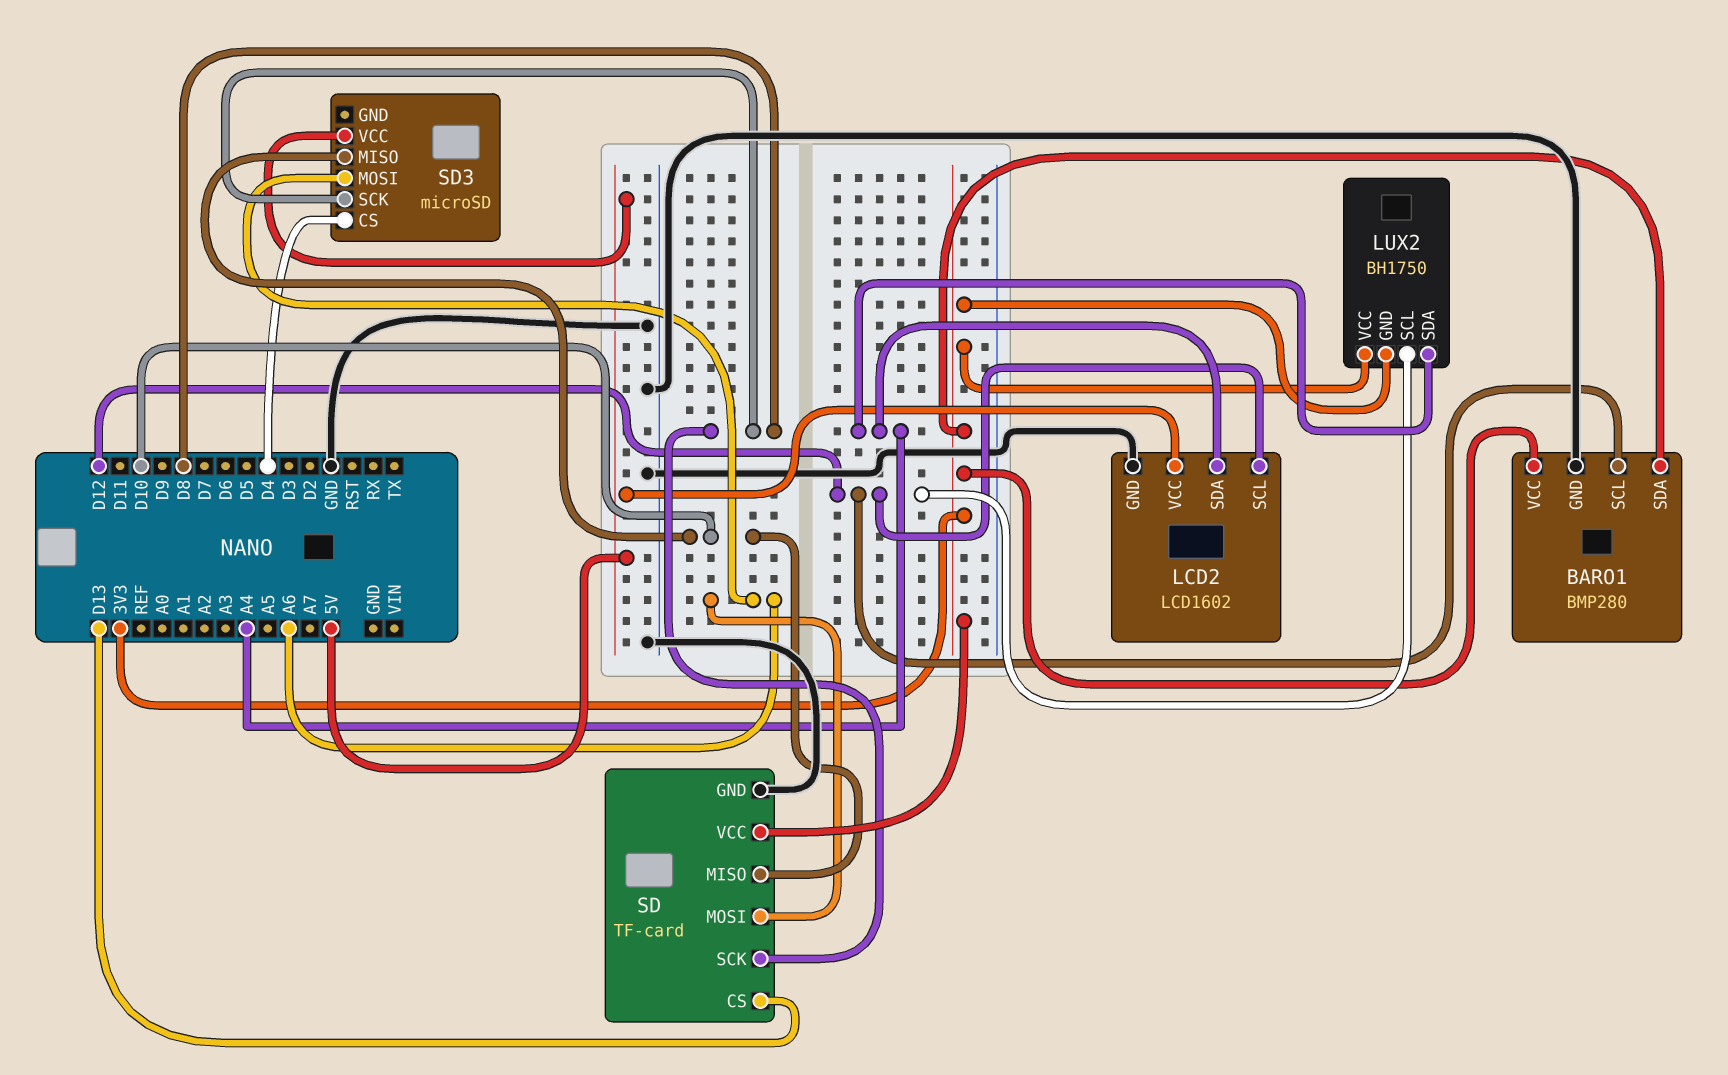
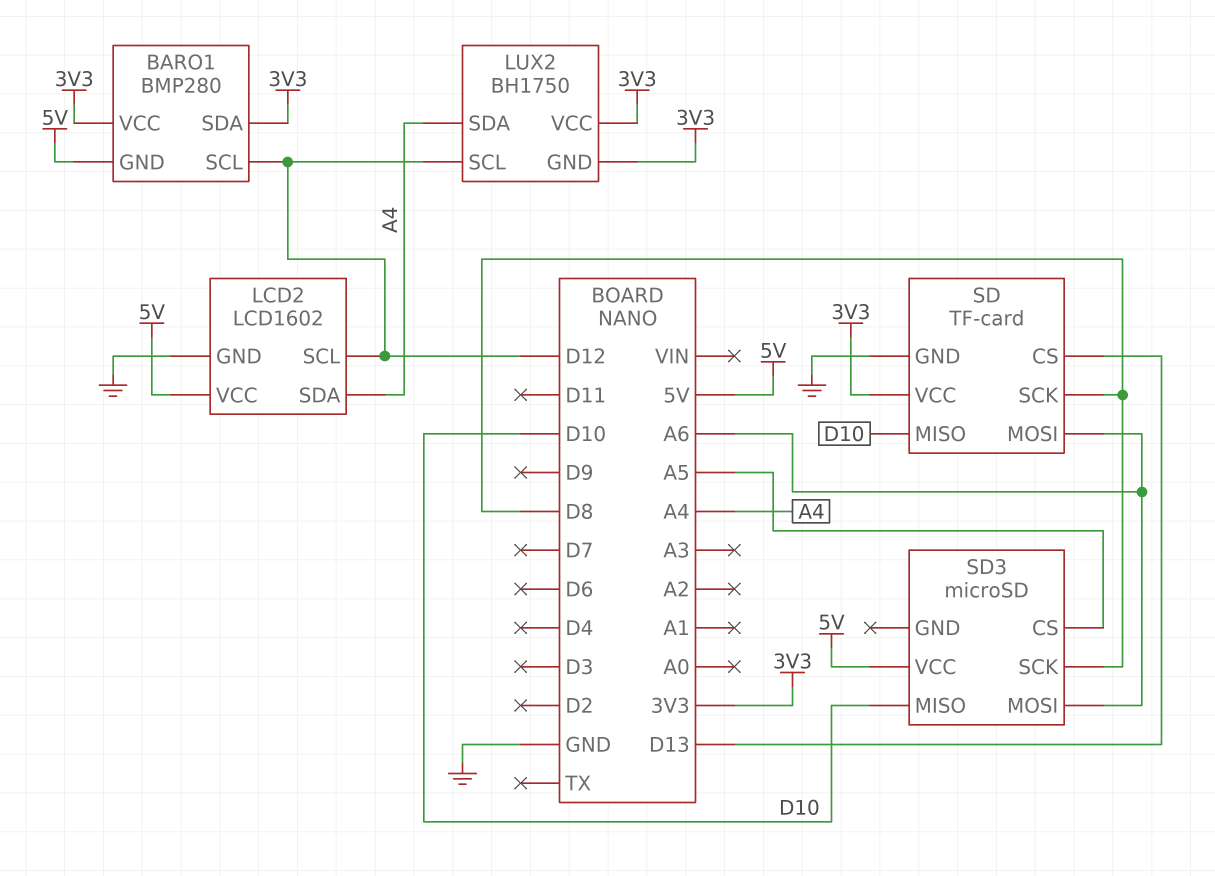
BARO1 pin GND: GND -> 5V
SD3 pin CS: D4 -> A5

